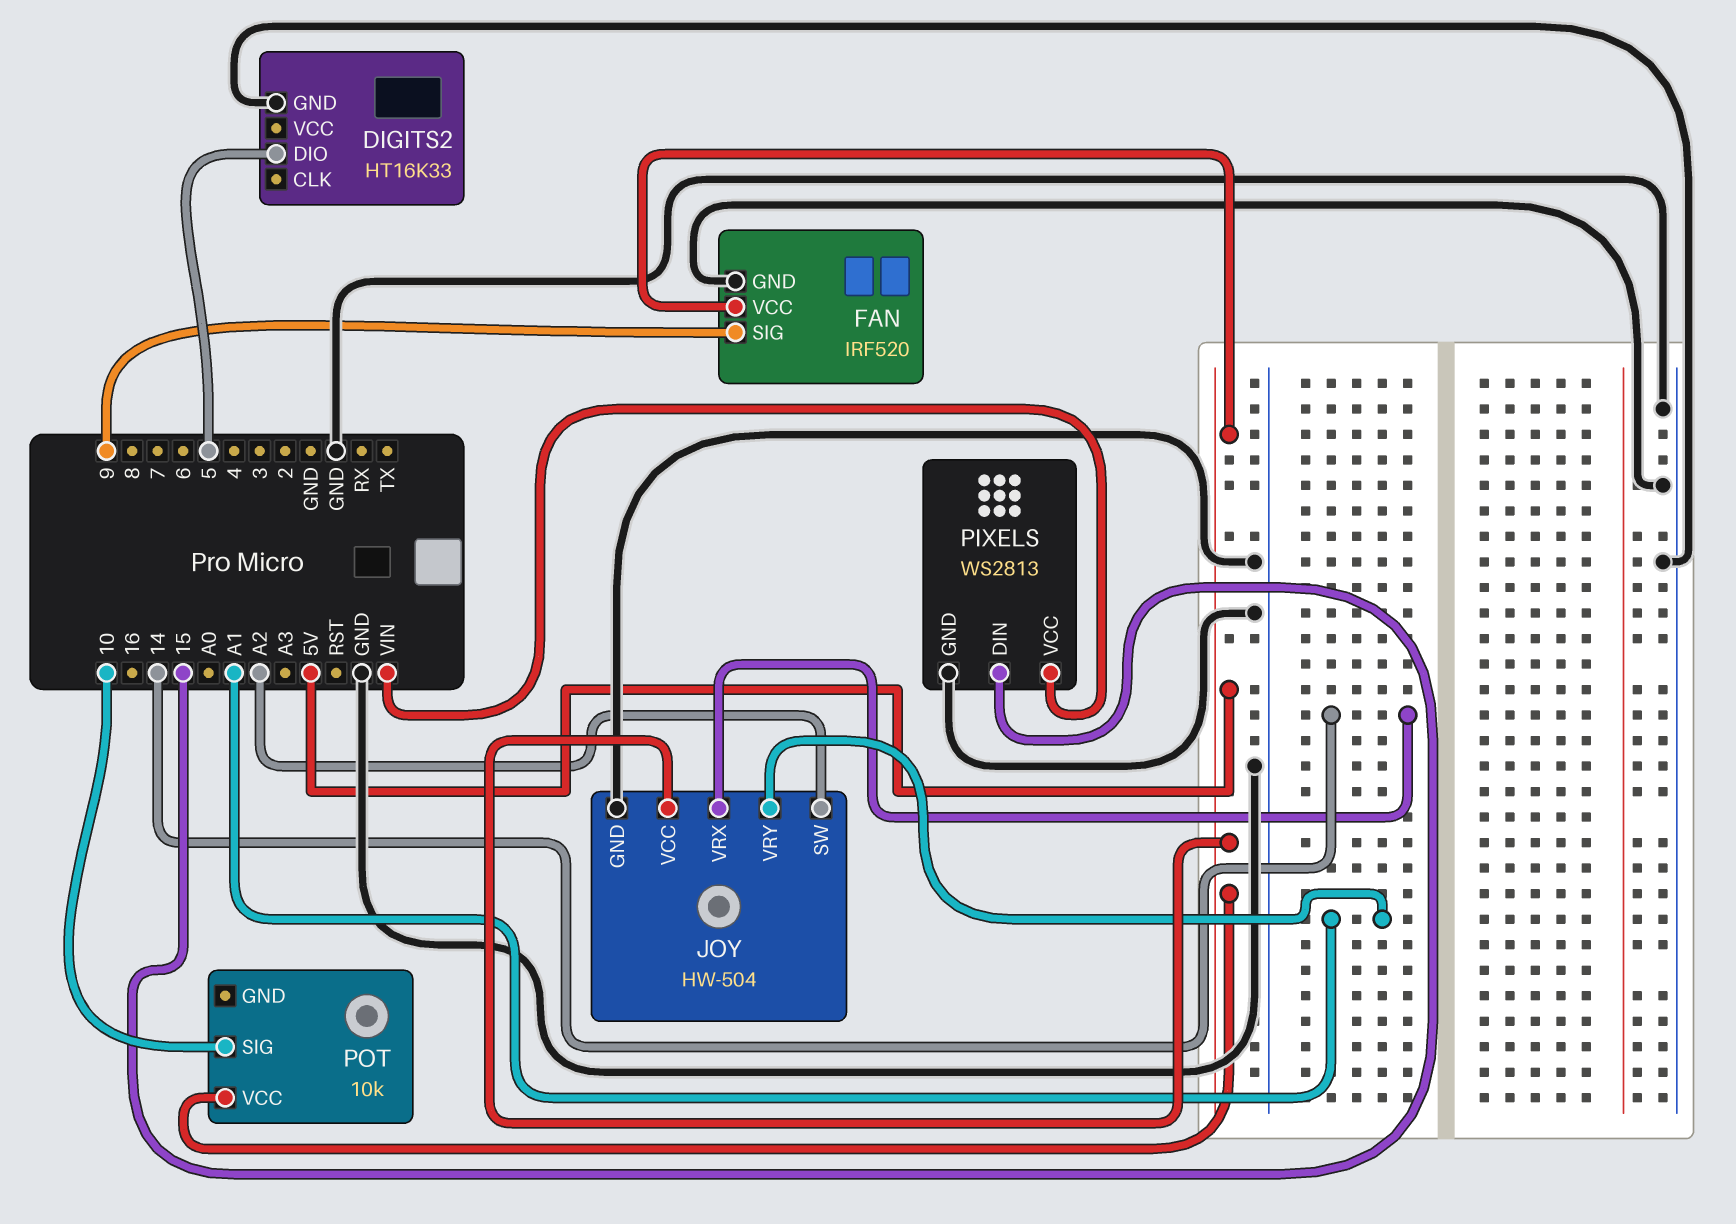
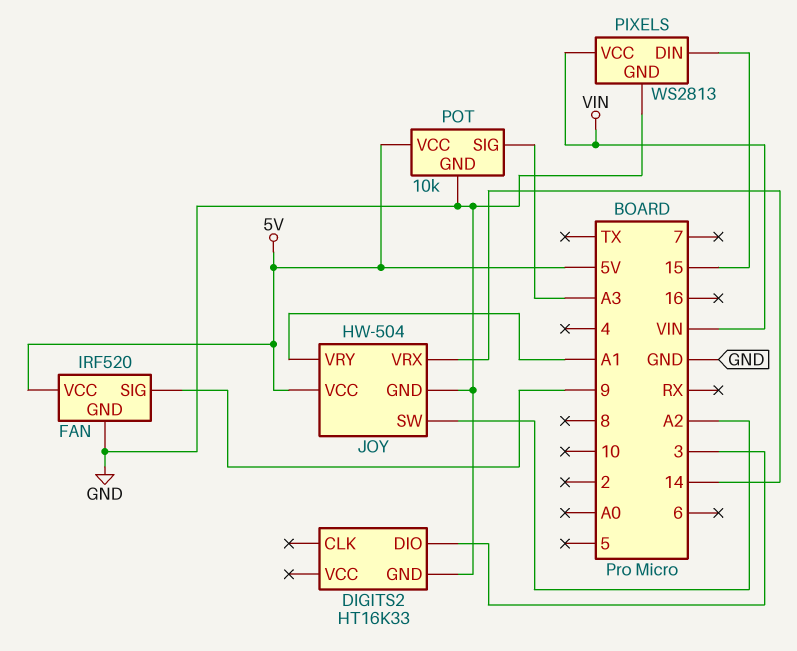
DIGITS2 pin DIO: 5 -> 3
POT pin GND: none -> GND
POT pin SIG: 10 -> A3

